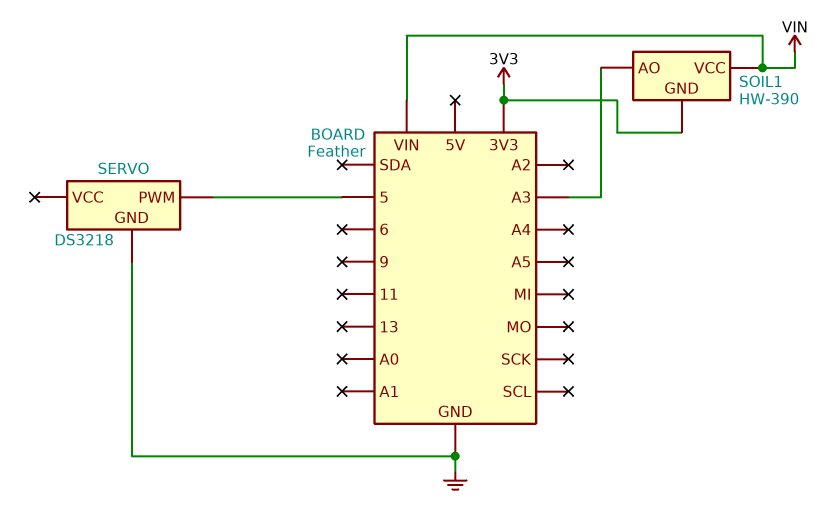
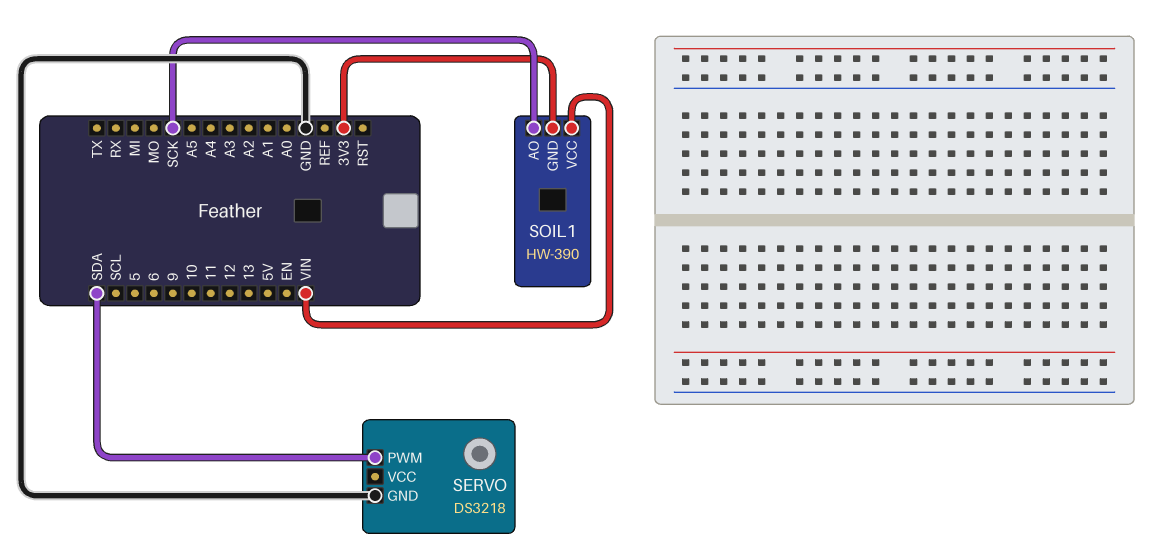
SERVO pin PWM: 5 -> SDA
SOIL1 pin AO: A3 -> SCK

